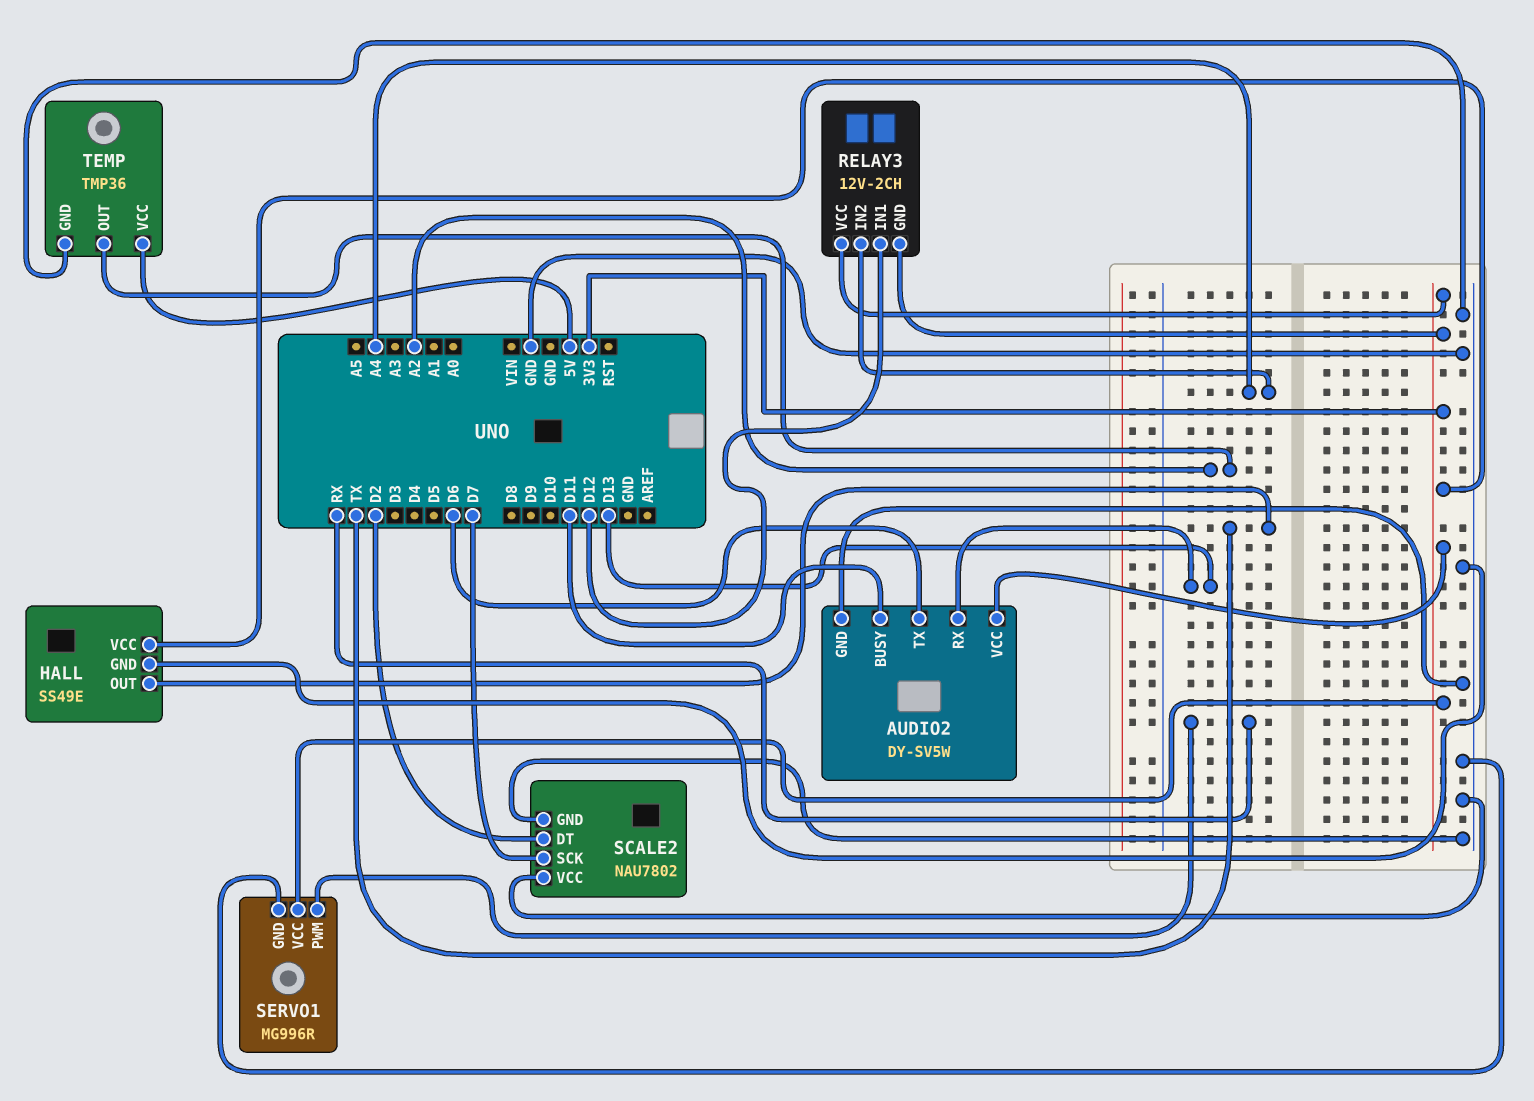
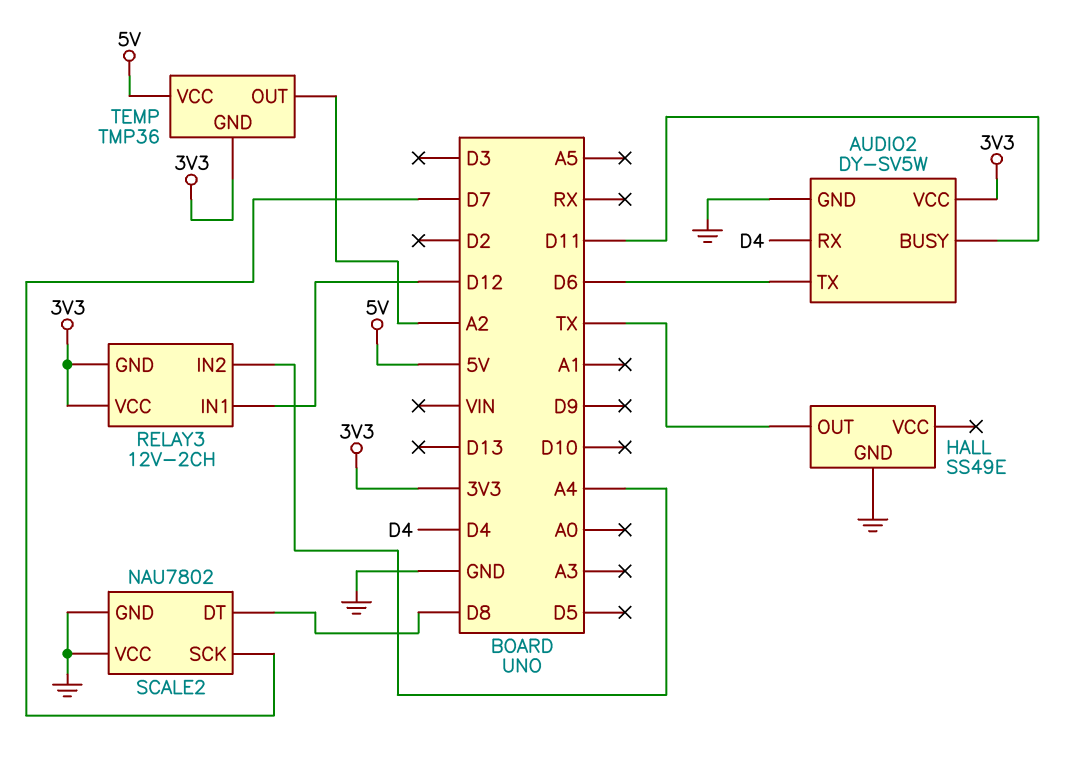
AUDIO2 pin RX: D13 -> D4
HALL pin VCC: 3V3 -> none
SCALE2 pin DT: D2 -> D8
SERVO1: MG996R -> none
SERVO1 pin GND: GND -> none
SERVO1 pin PWM: RX -> none
SERVO1 pin VCC: 3V3 -> none
TEMP pin GND: GND -> 3V3

